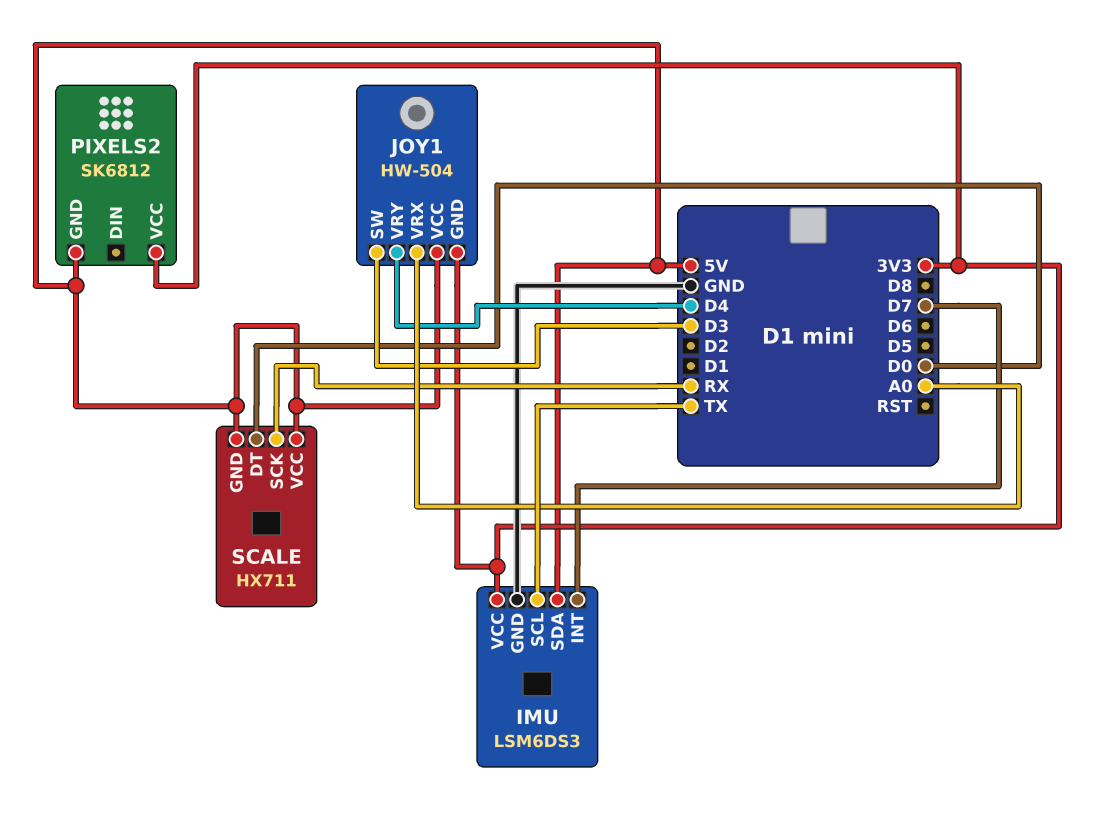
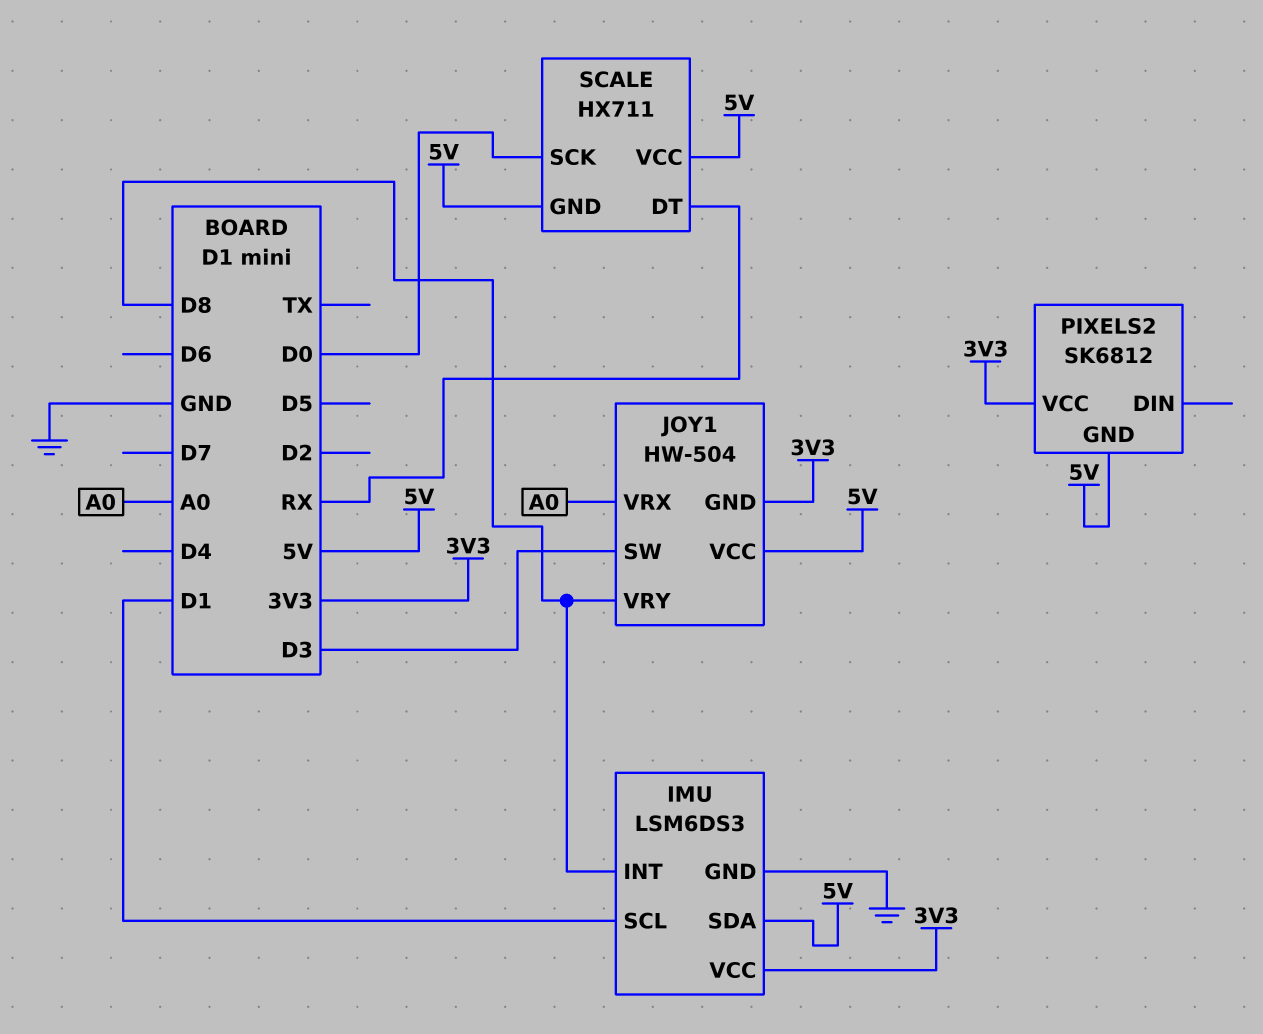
IMU pin INT: D7 -> D8
IMU pin SCL: TX -> D1
JOY1 pin VRY: D4 -> D8
SCALE pin DT: D0 -> RX
SCALE pin SCK: RX -> D0

